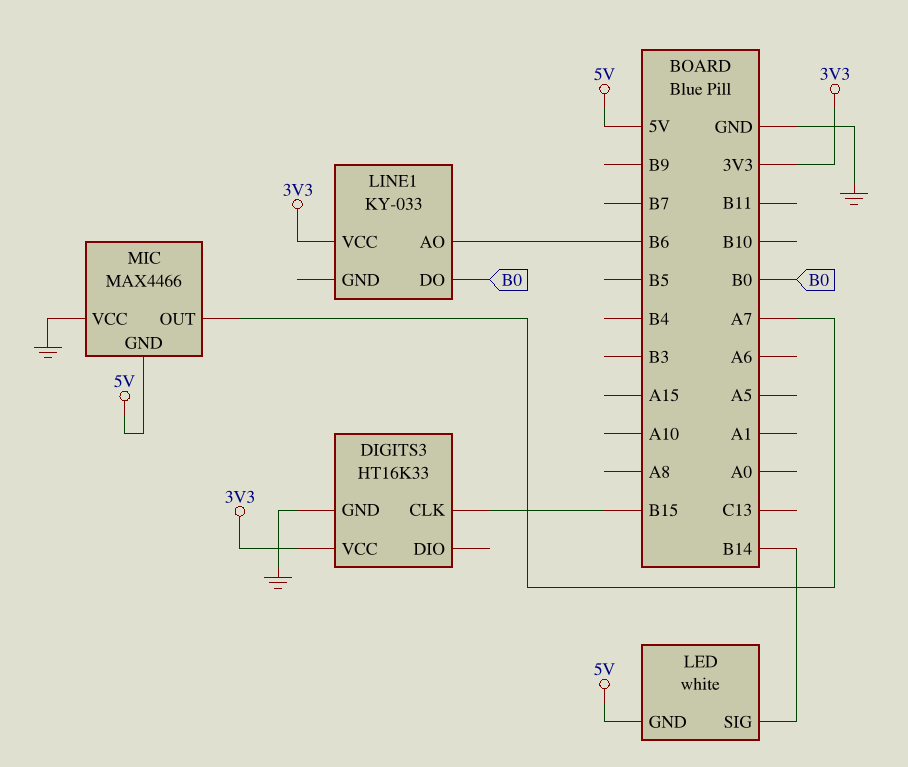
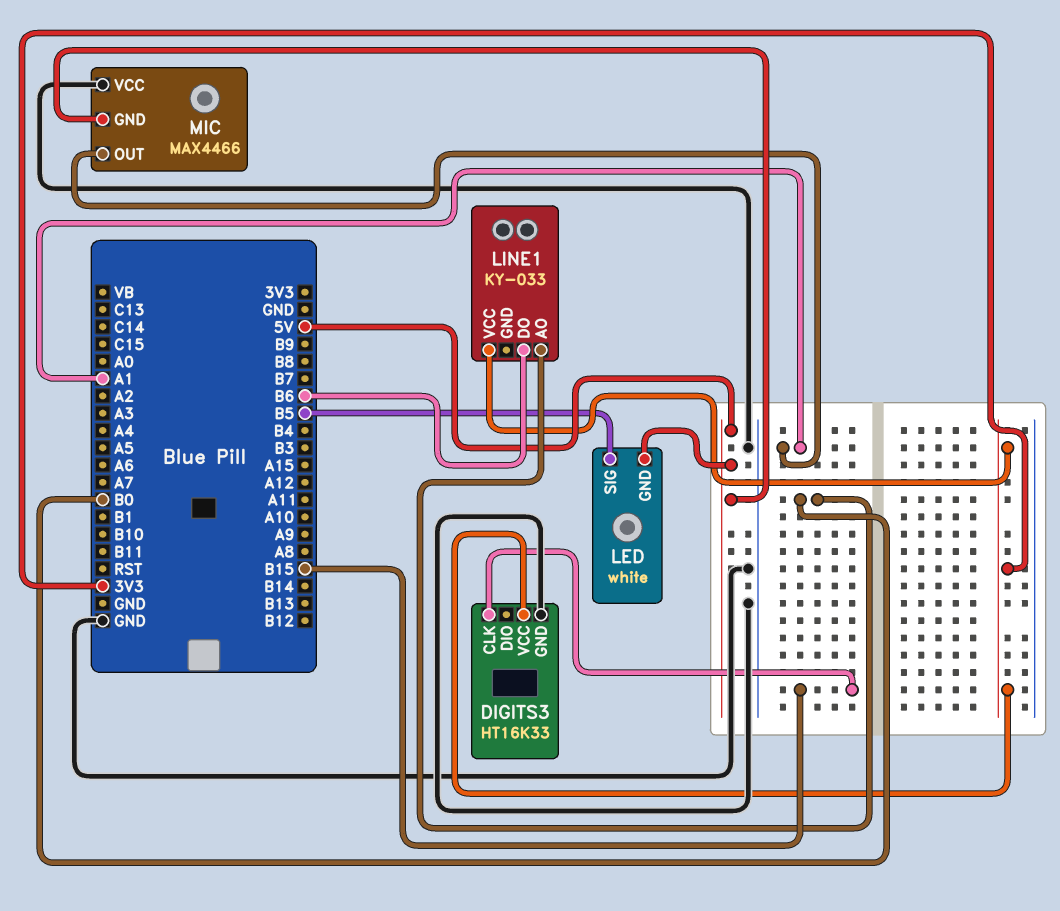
LED pin SIG: B14 -> B5
LINE1 pin AO: B6 -> B0
LINE1 pin DO: B0 -> B6
MIC pin OUT: A7 -> A1

